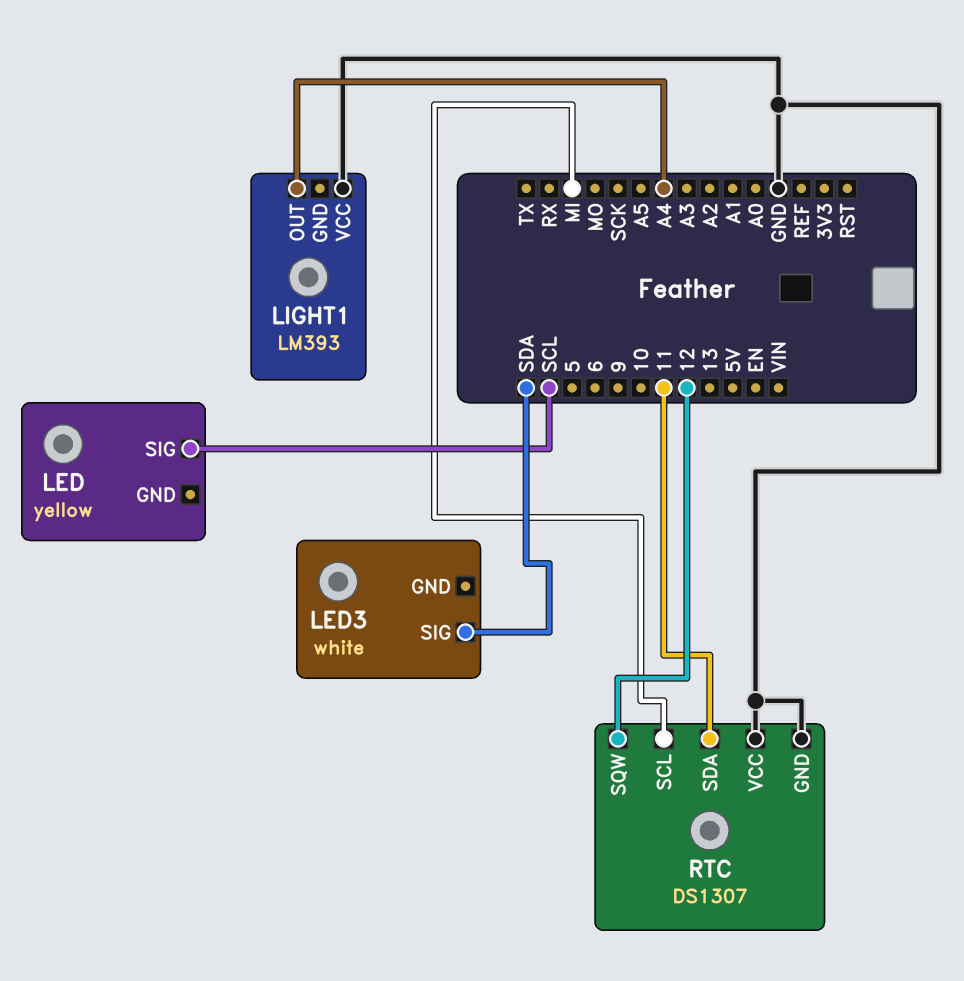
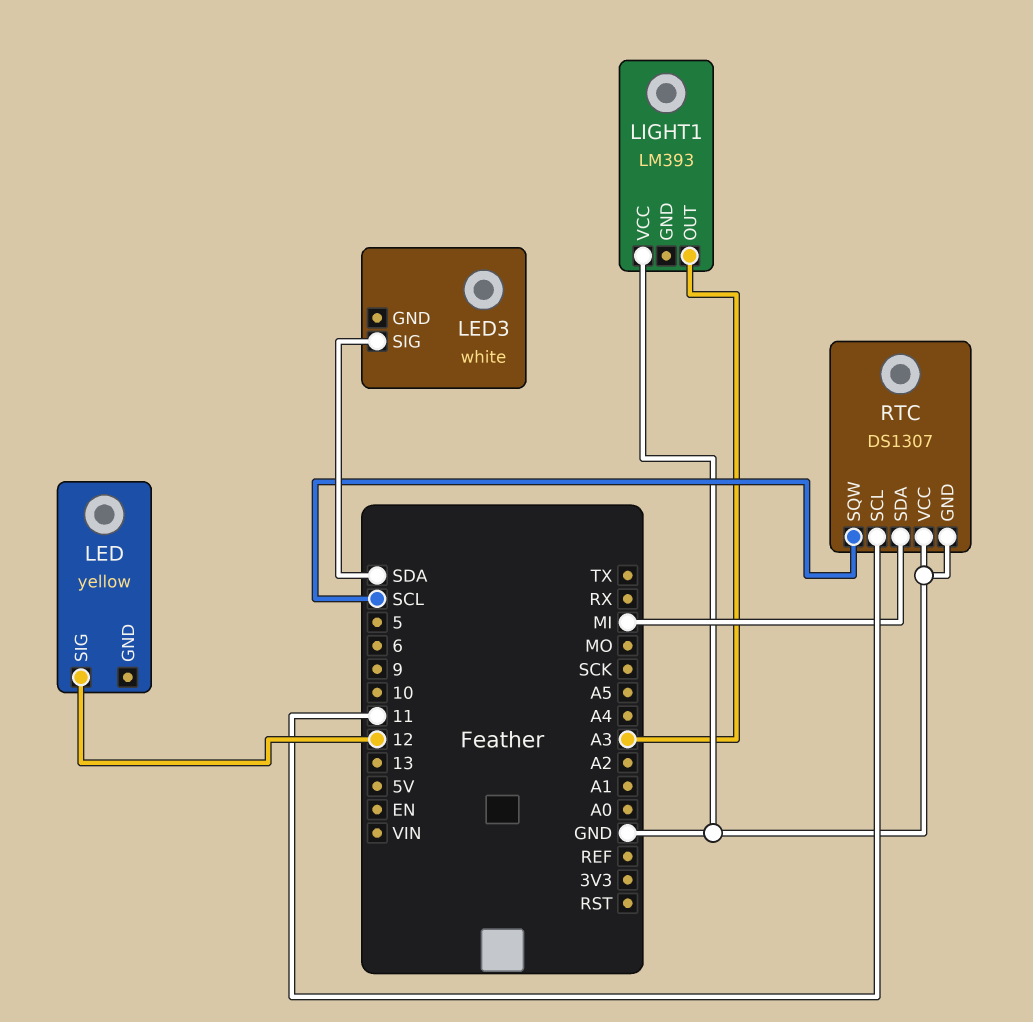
LED pin SIG: SCL -> 12
LIGHT1 pin OUT: A4 -> A3
RTC pin SCL: MI -> 11
RTC pin SDA: 11 -> MI
RTC pin SQW: 12 -> SCL

